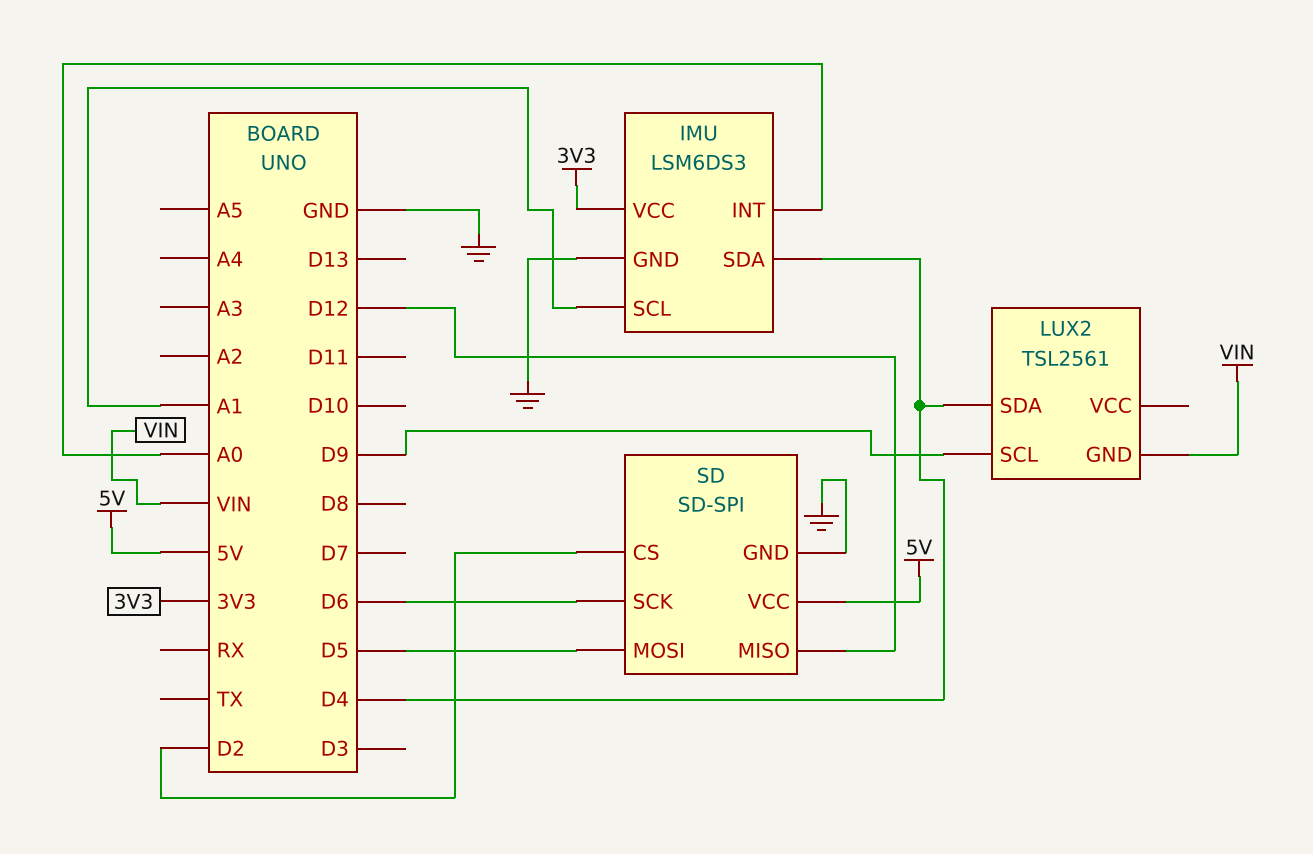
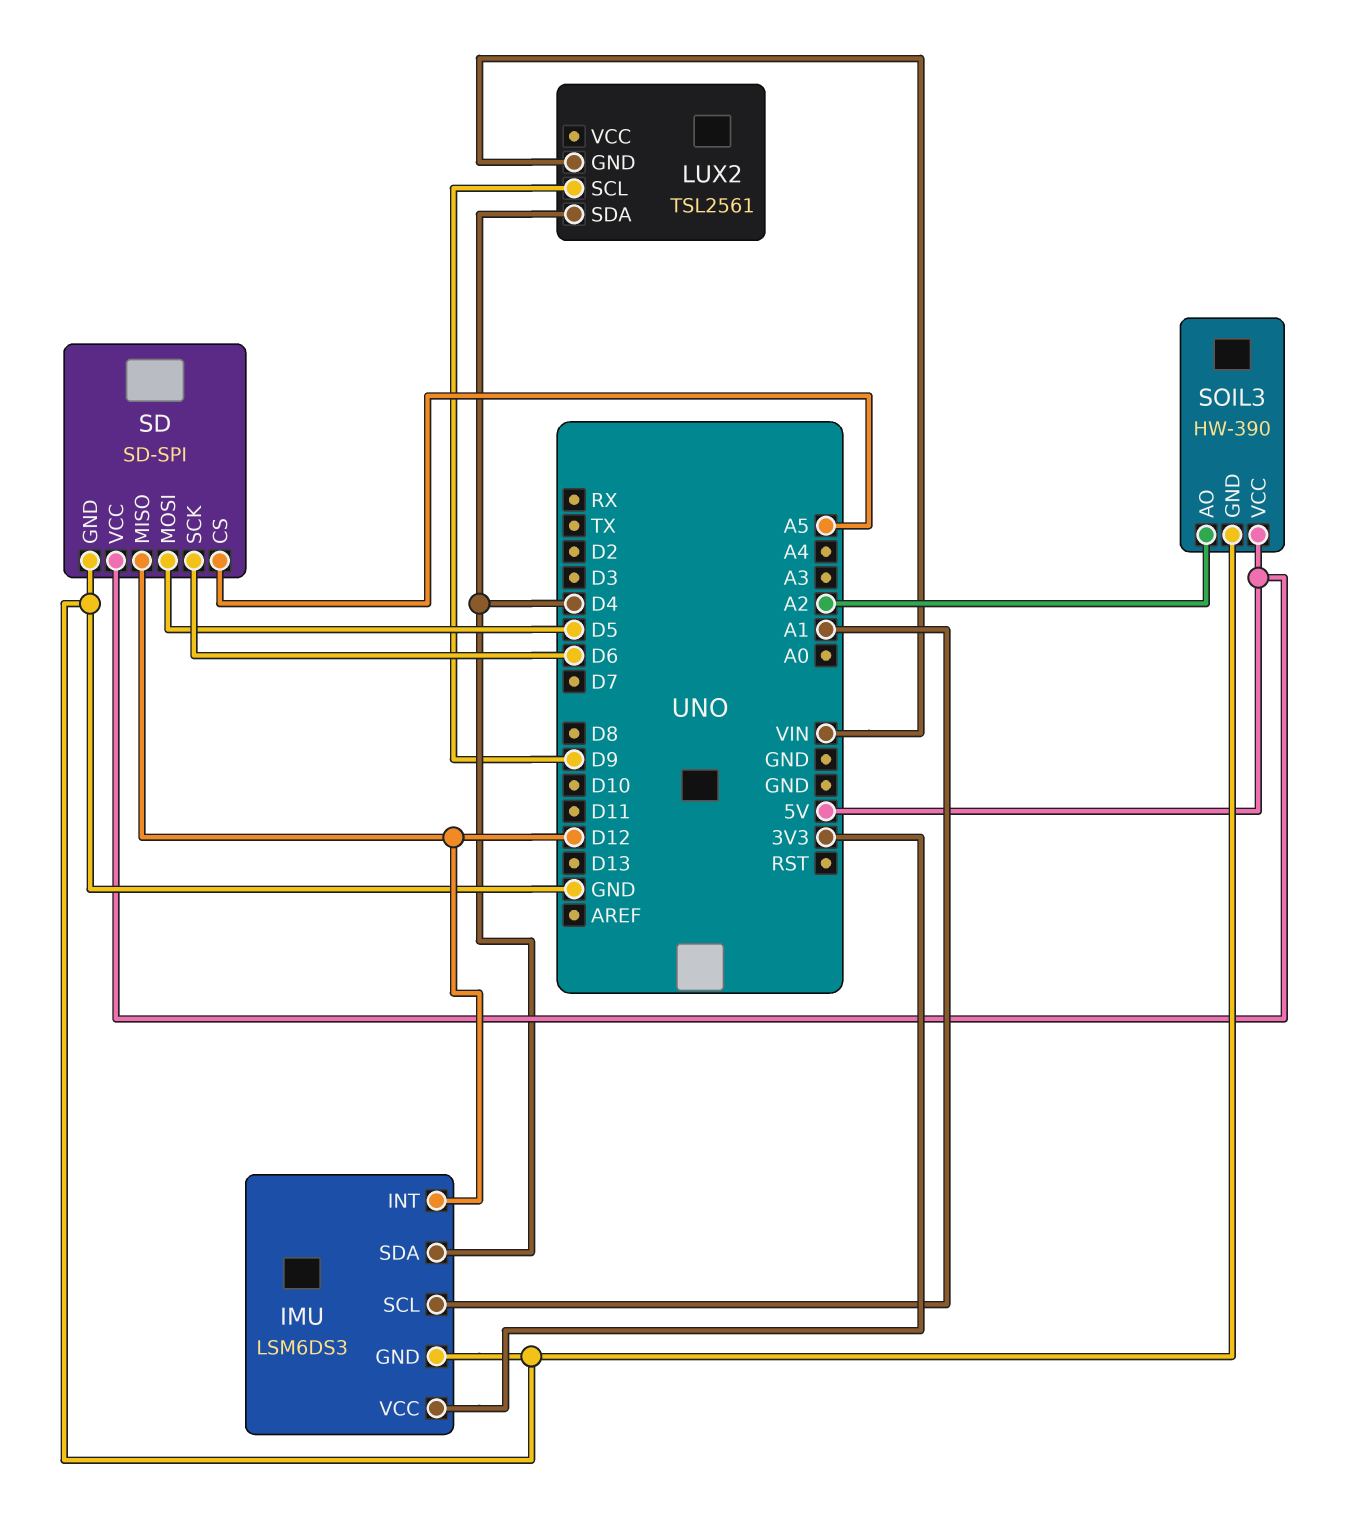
IMU pin INT: A0 -> D12
SD pin CS: D2 -> A5
SOIL3: none -> HW-390
SOIL3 pin AO: none -> A2
SOIL3 pin GND: none -> GND
SOIL3 pin VCC: none -> 5V

